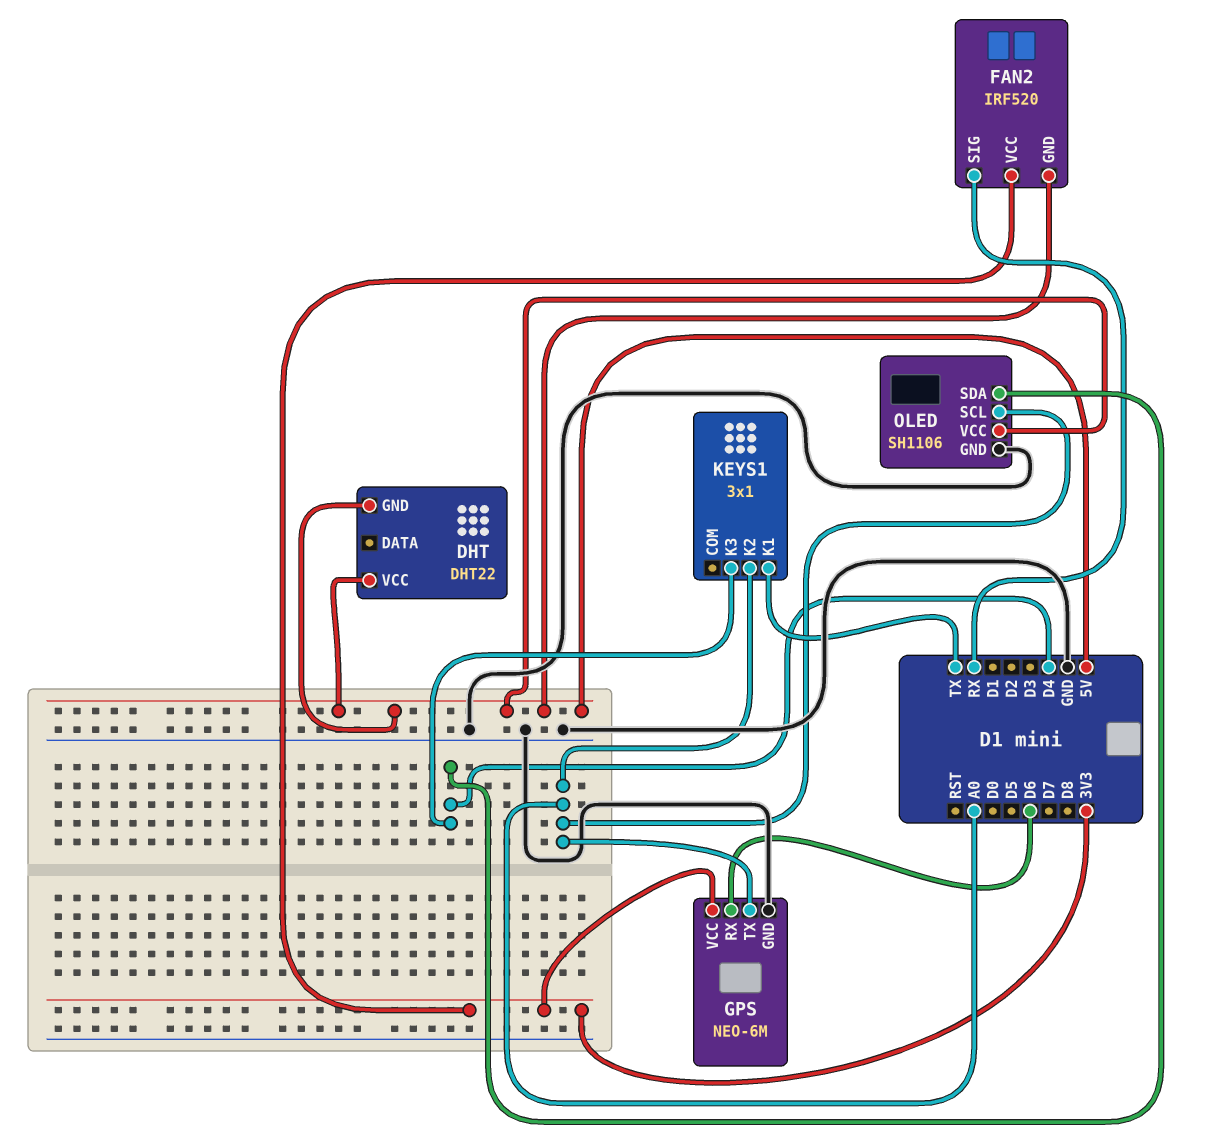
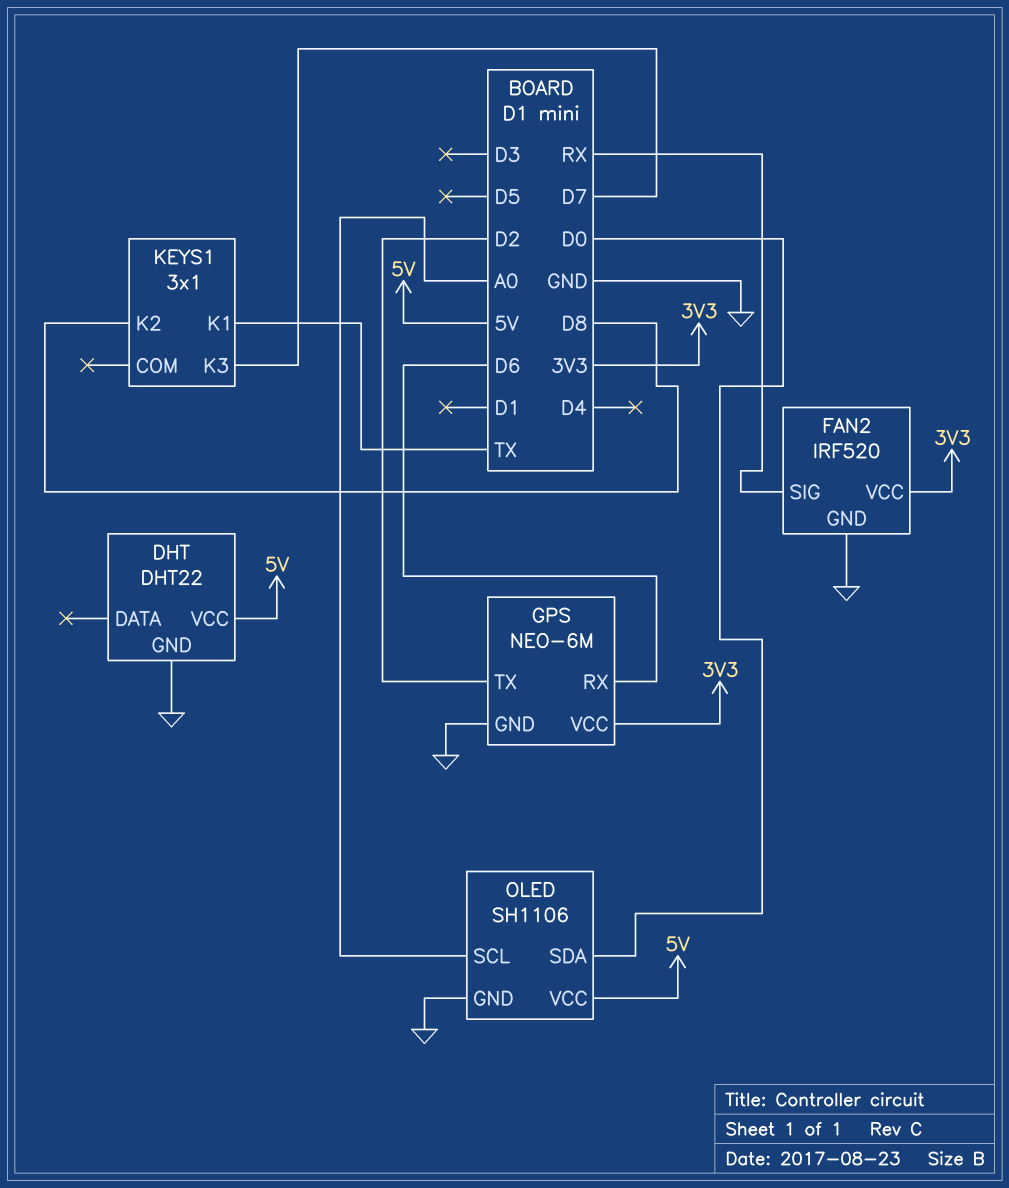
DHT pin GND: 5V -> GND
FAN2 pin GND: 5V -> GND
GPS pin TX: A0 -> D2
KEYS1 pin K2: A0 -> D8
KEYS1 pin K3: D4 -> D7
OLED pin SDA: D4 -> D0

